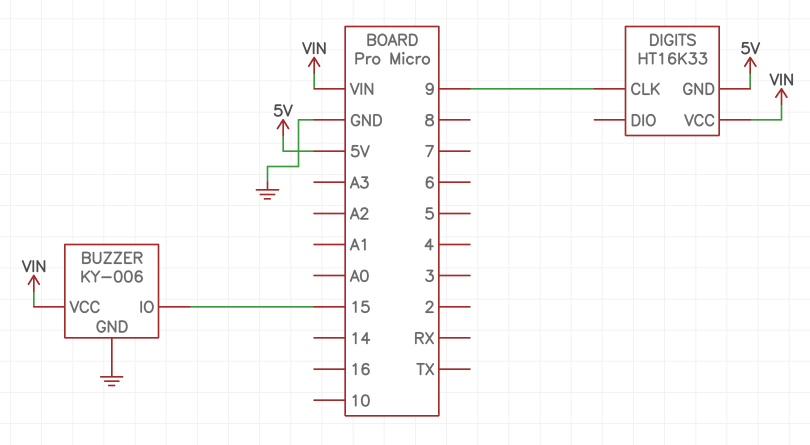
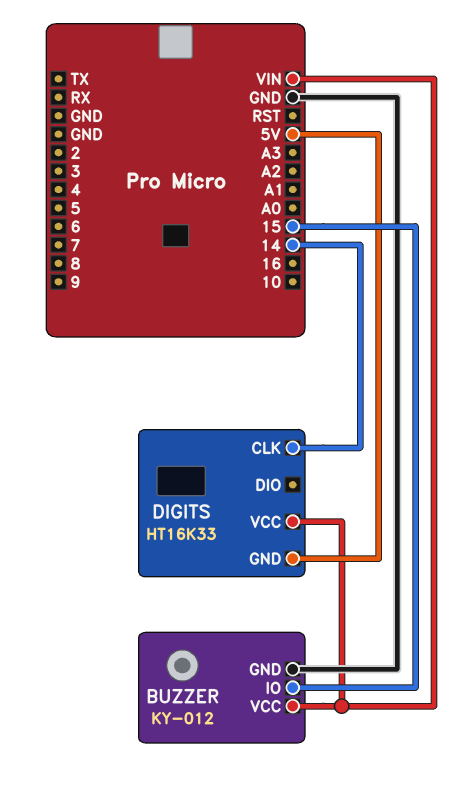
BUZZER: KY-006 -> KY-012
DIGITS pin CLK: 9 -> 14

